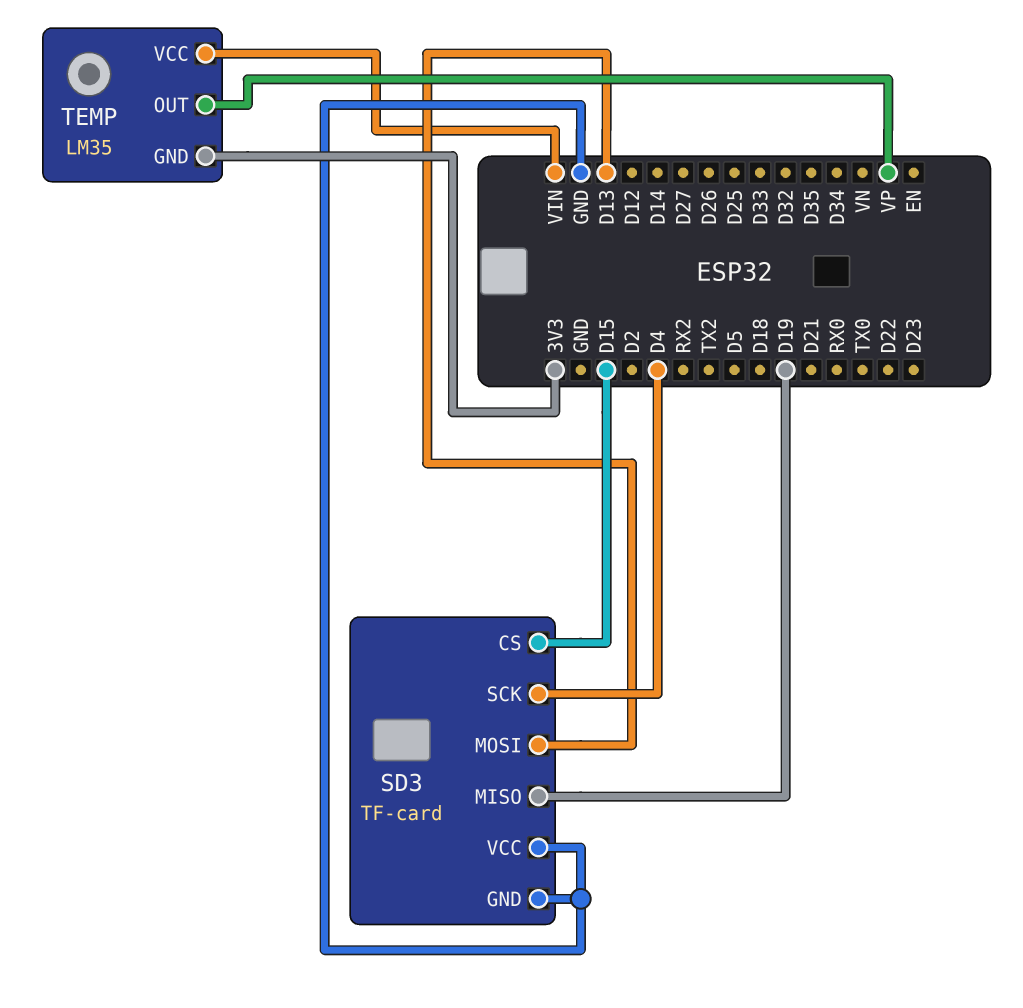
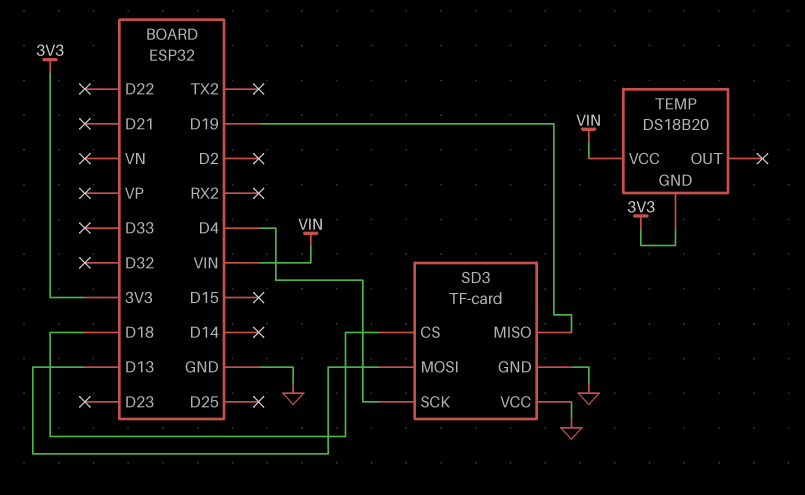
SD3 pin CS: D15 -> D18
TEMP: LM35 -> DS18B20
TEMP pin OUT: VP -> none

